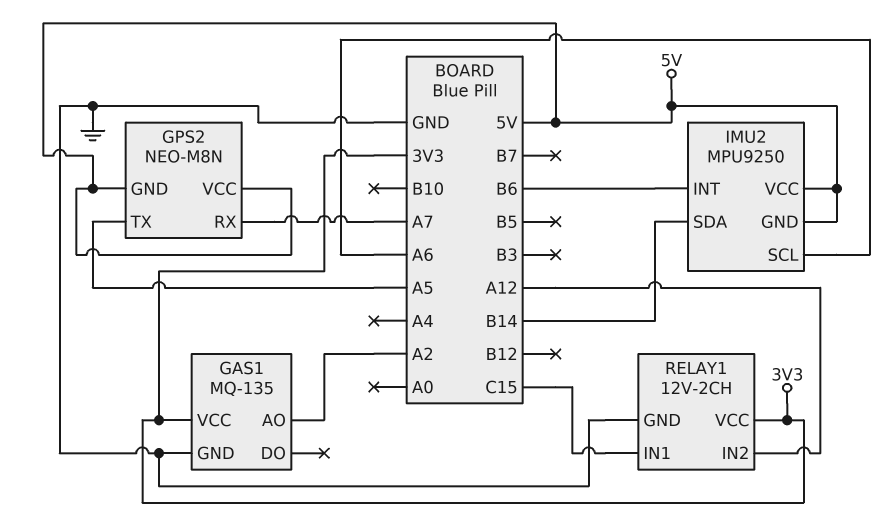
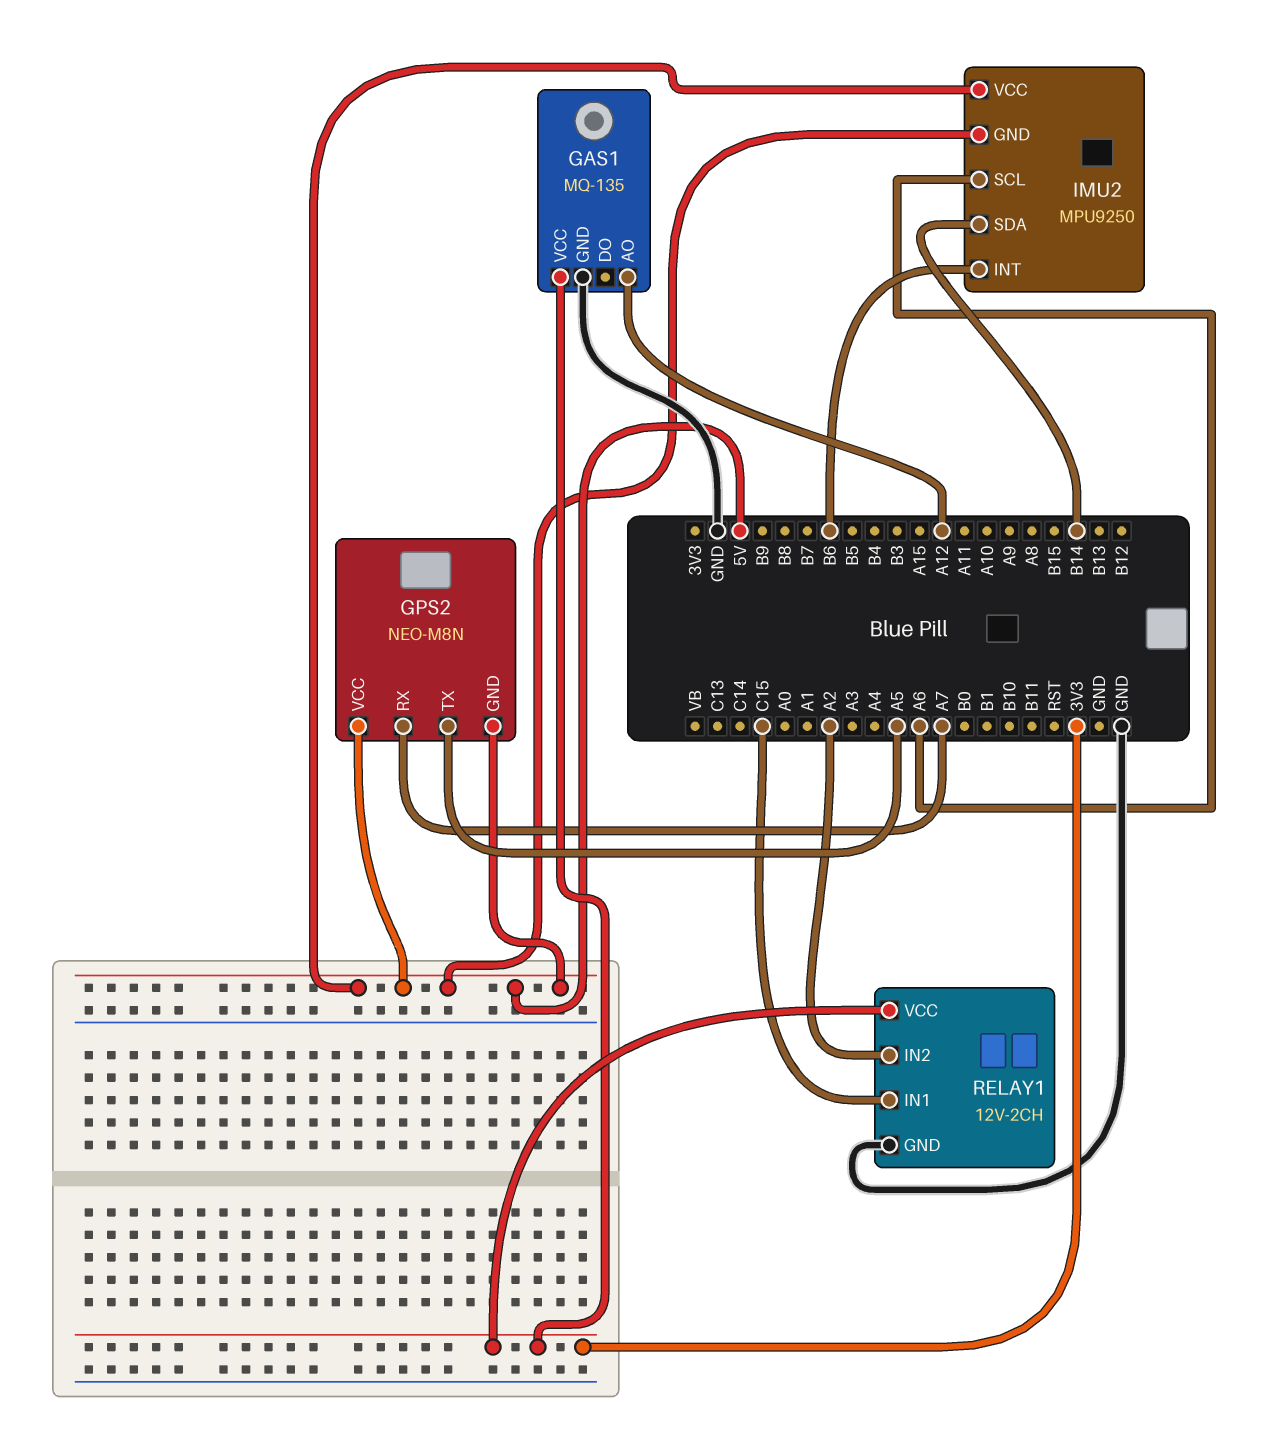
GAS1 pin AO: A2 -> A12
RELAY1 pin IN2: A12 -> A2

